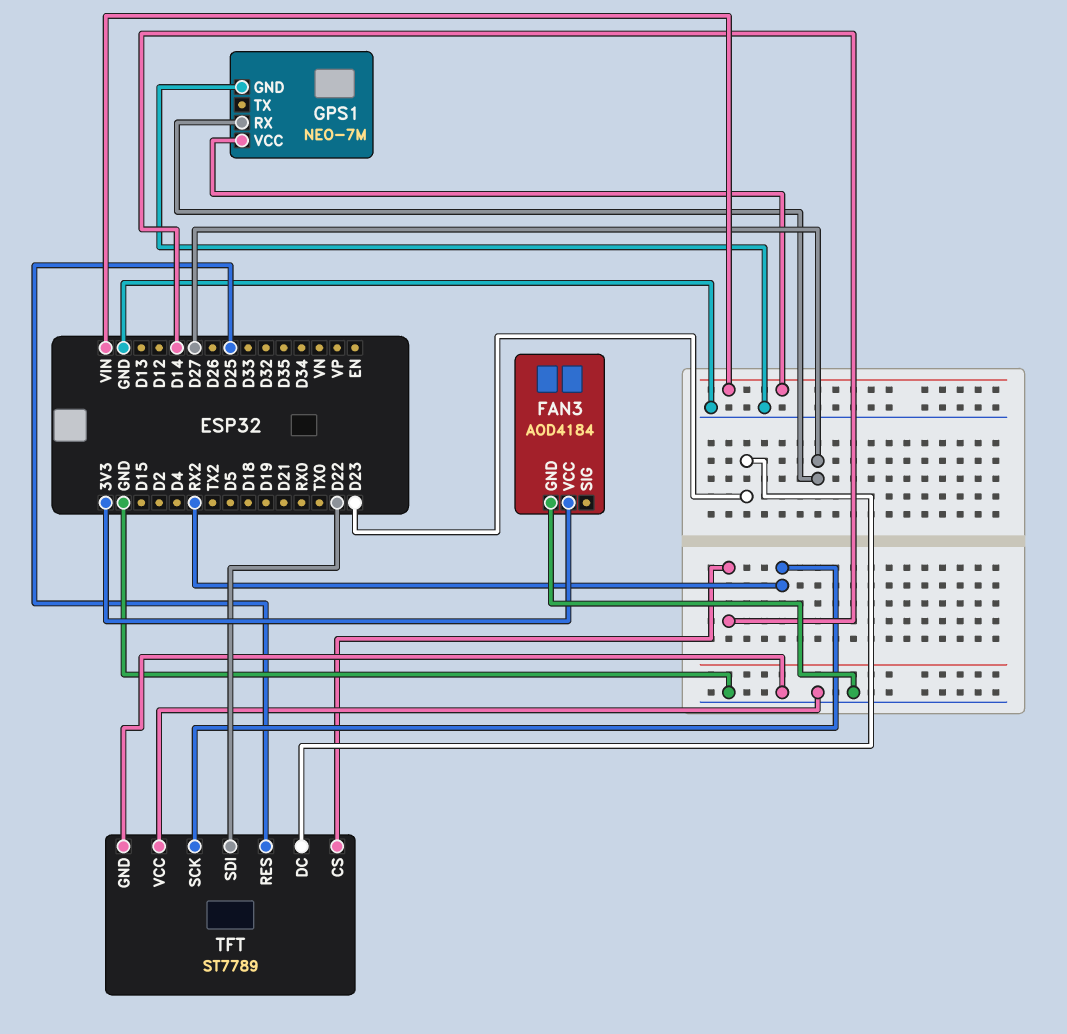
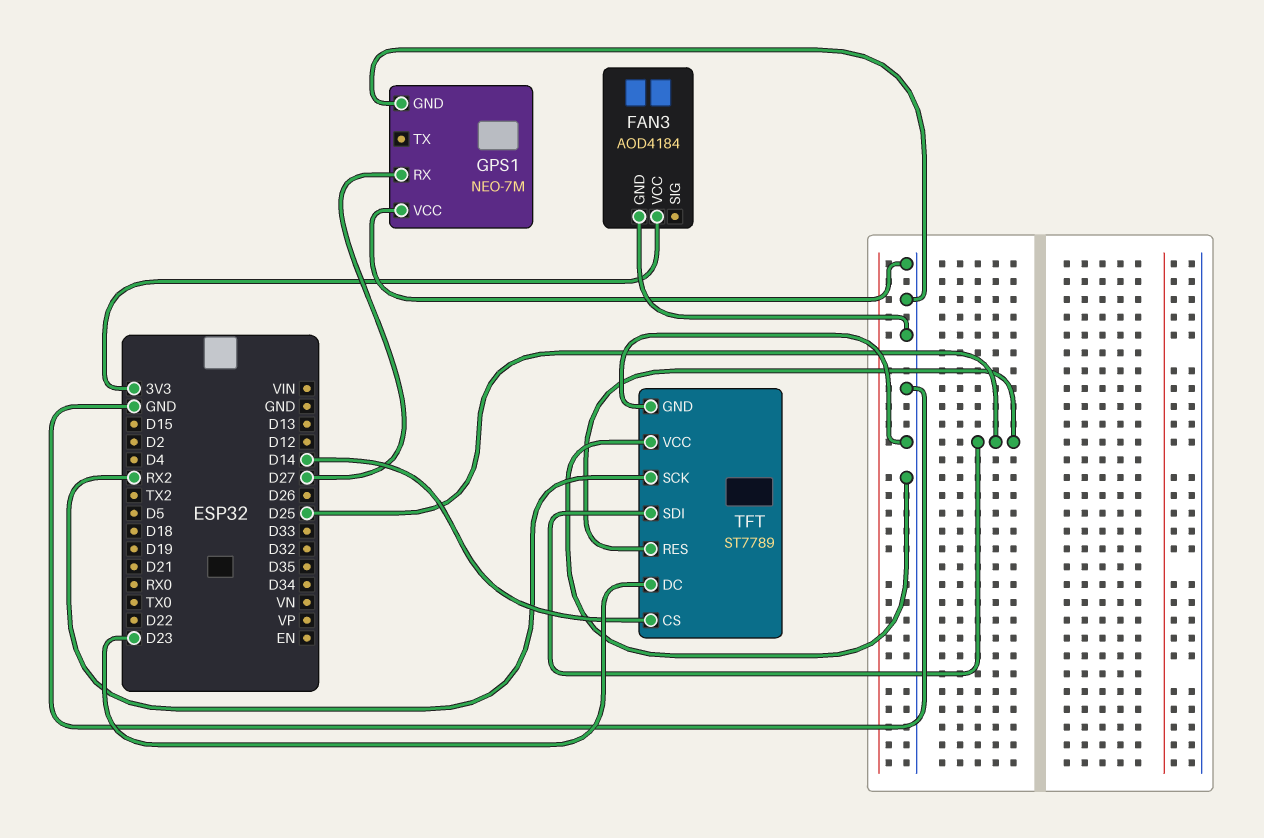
GPS1 pin VCC: VIN -> GND
TFT pin SDI: D22 -> D25

